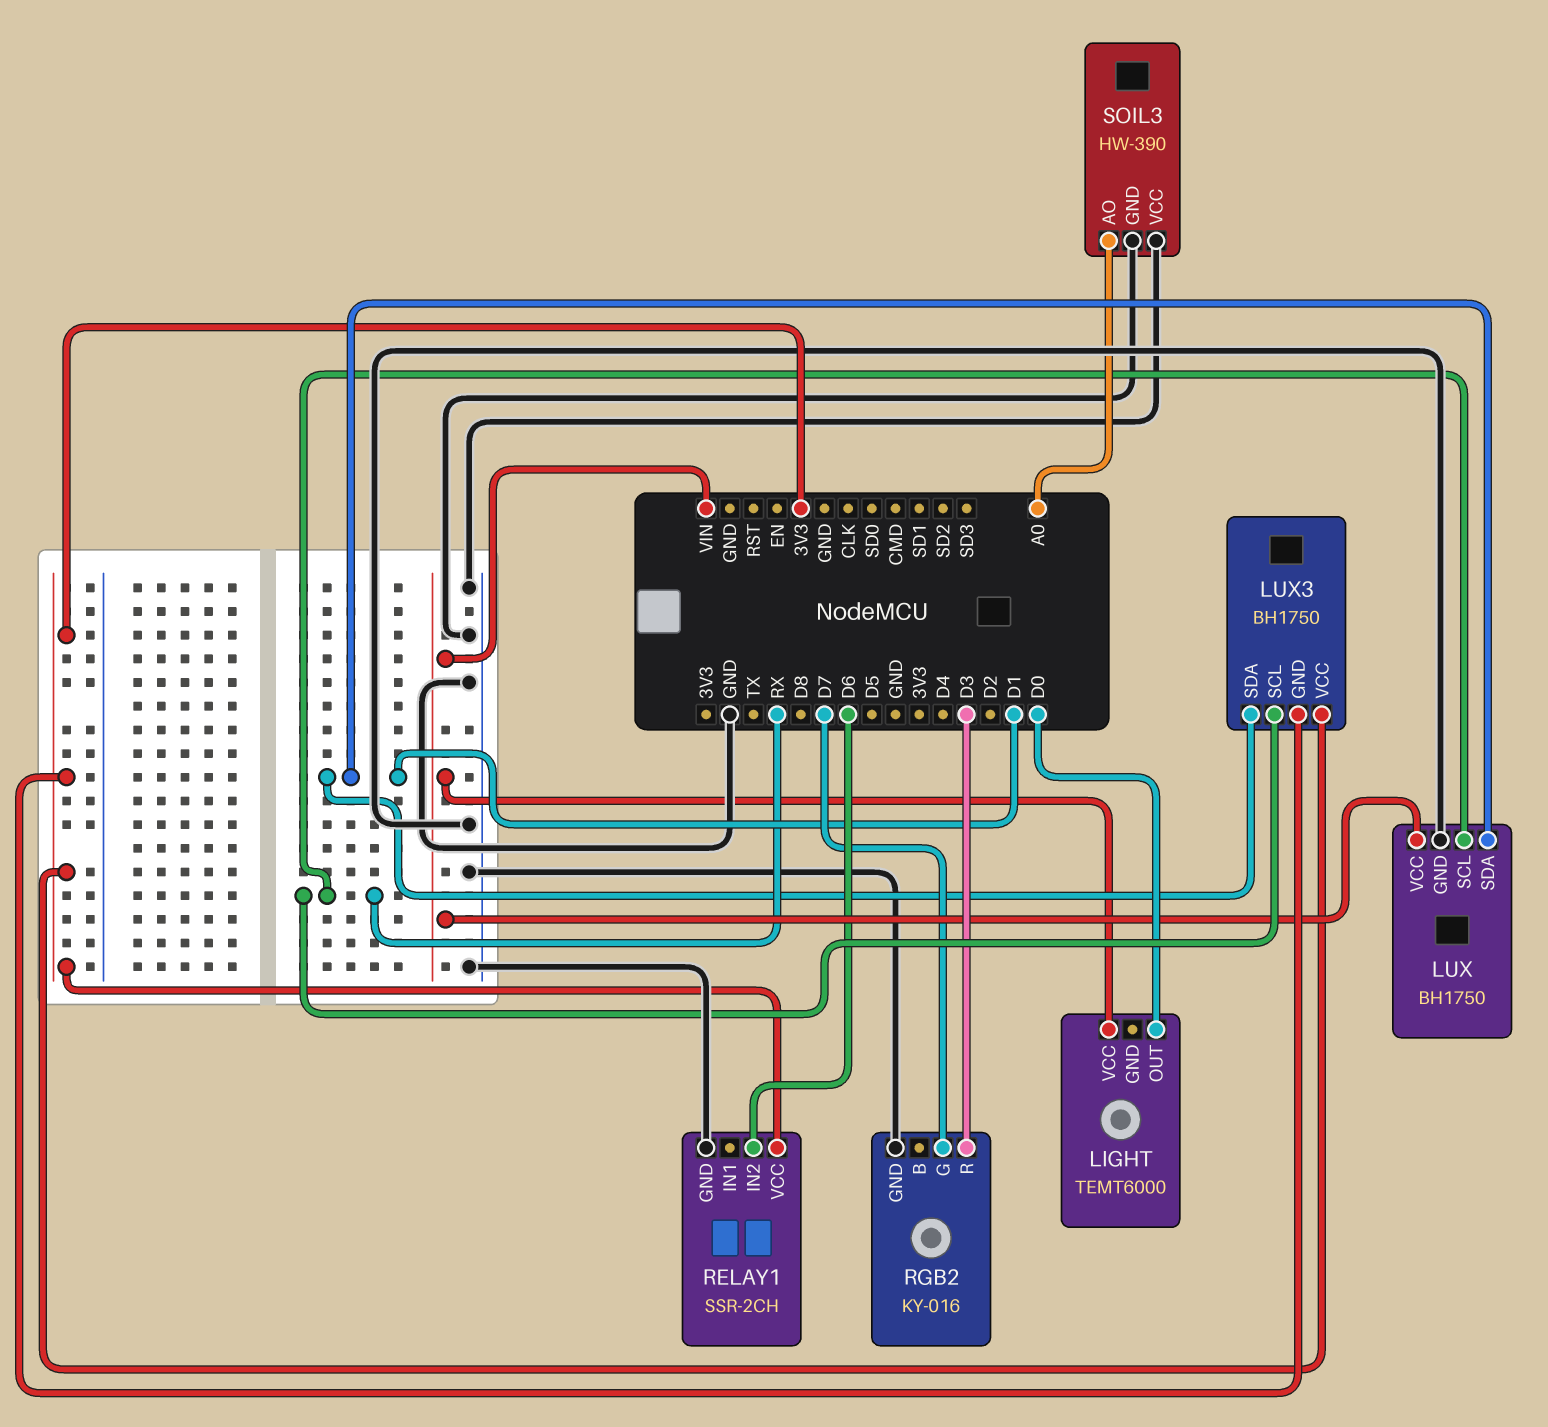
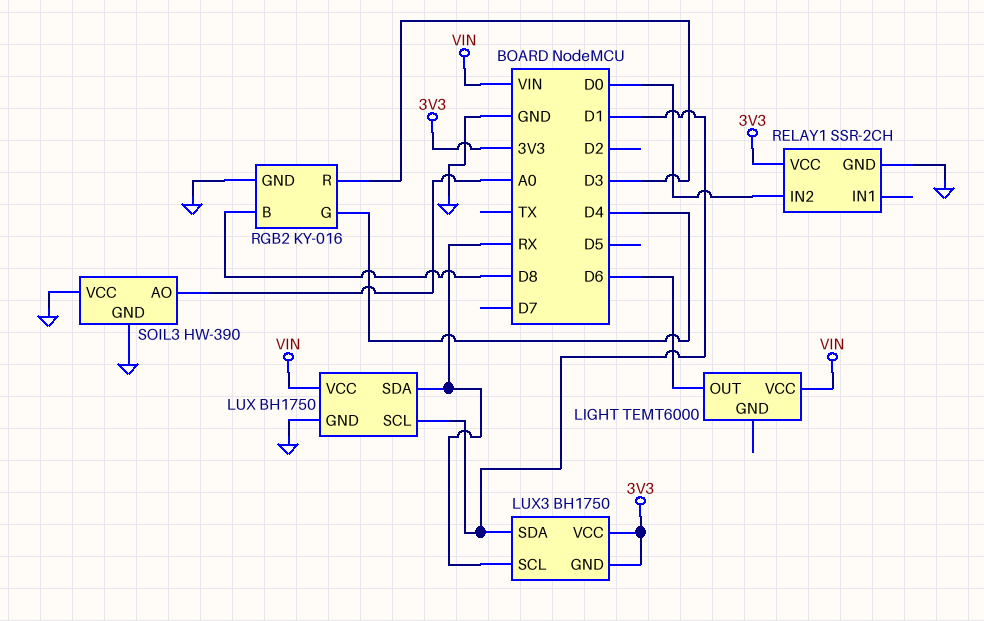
LIGHT pin OUT: D0 -> D6
LUX pin SCL: RX -> D1
LUX pin SDA: D1 -> RX
RELAY1 pin IN2: D6 -> D0
RGB2 pin B: none -> D8
RGB2 pin G: D7 -> D4

